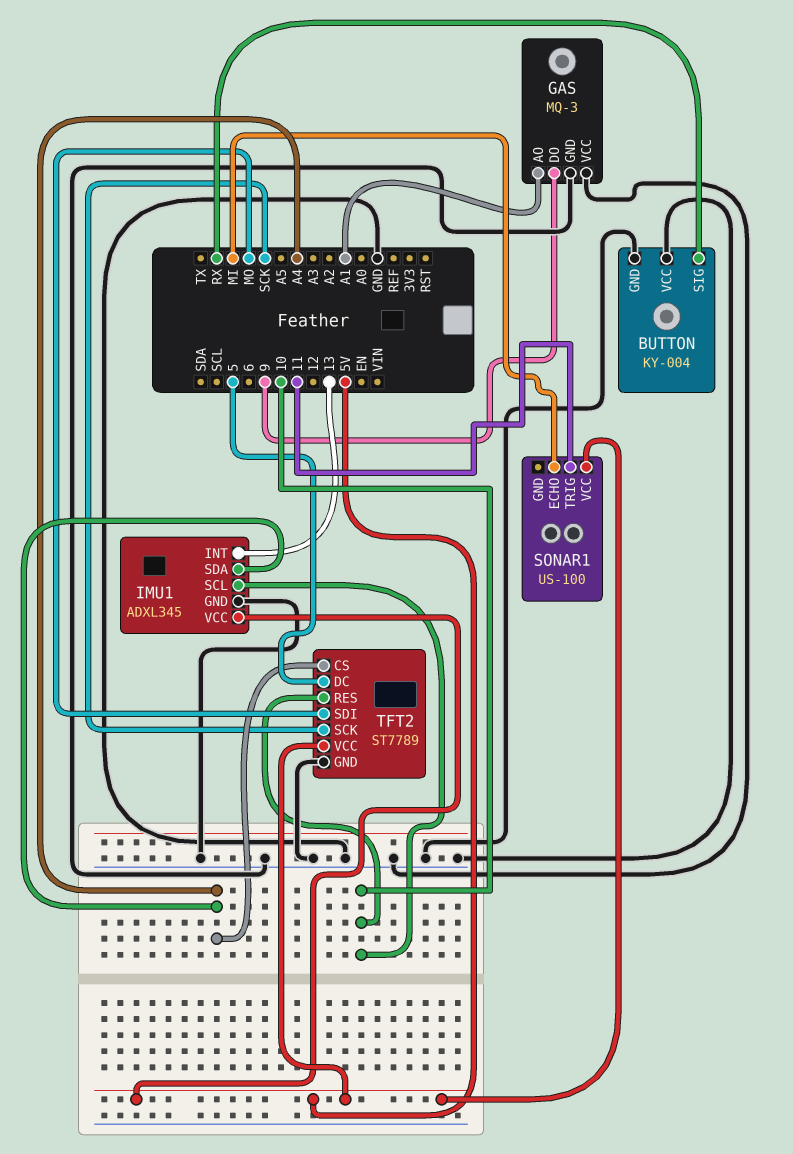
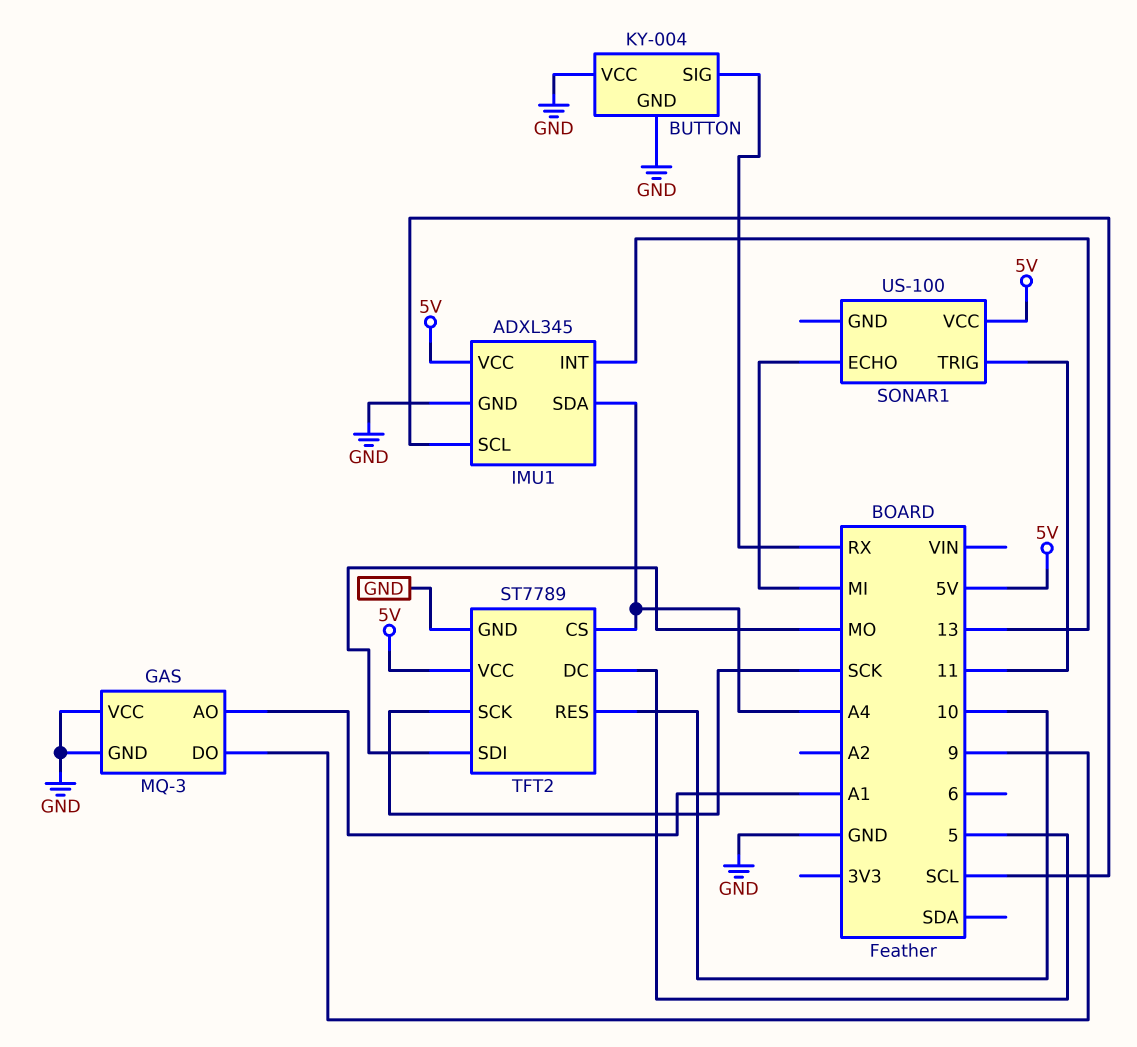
IMU1 pin SCL: 10 -> SCL

